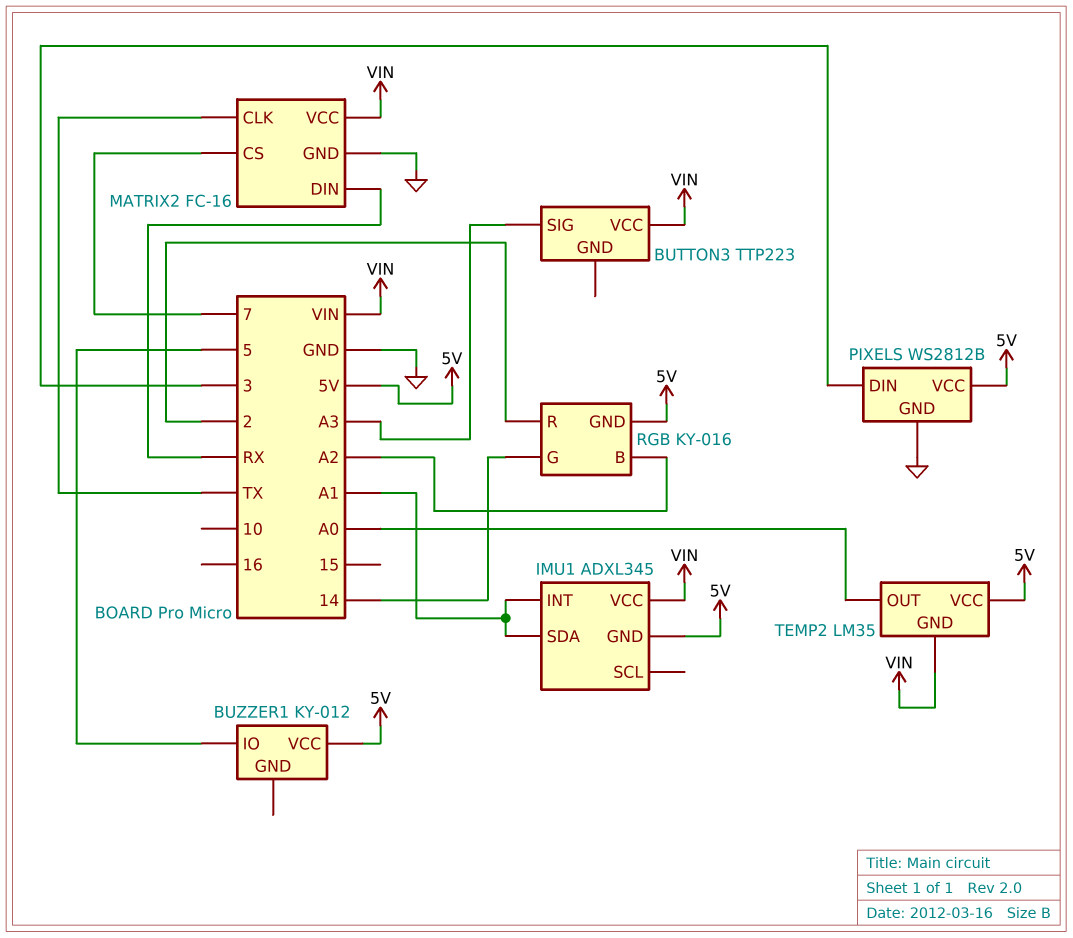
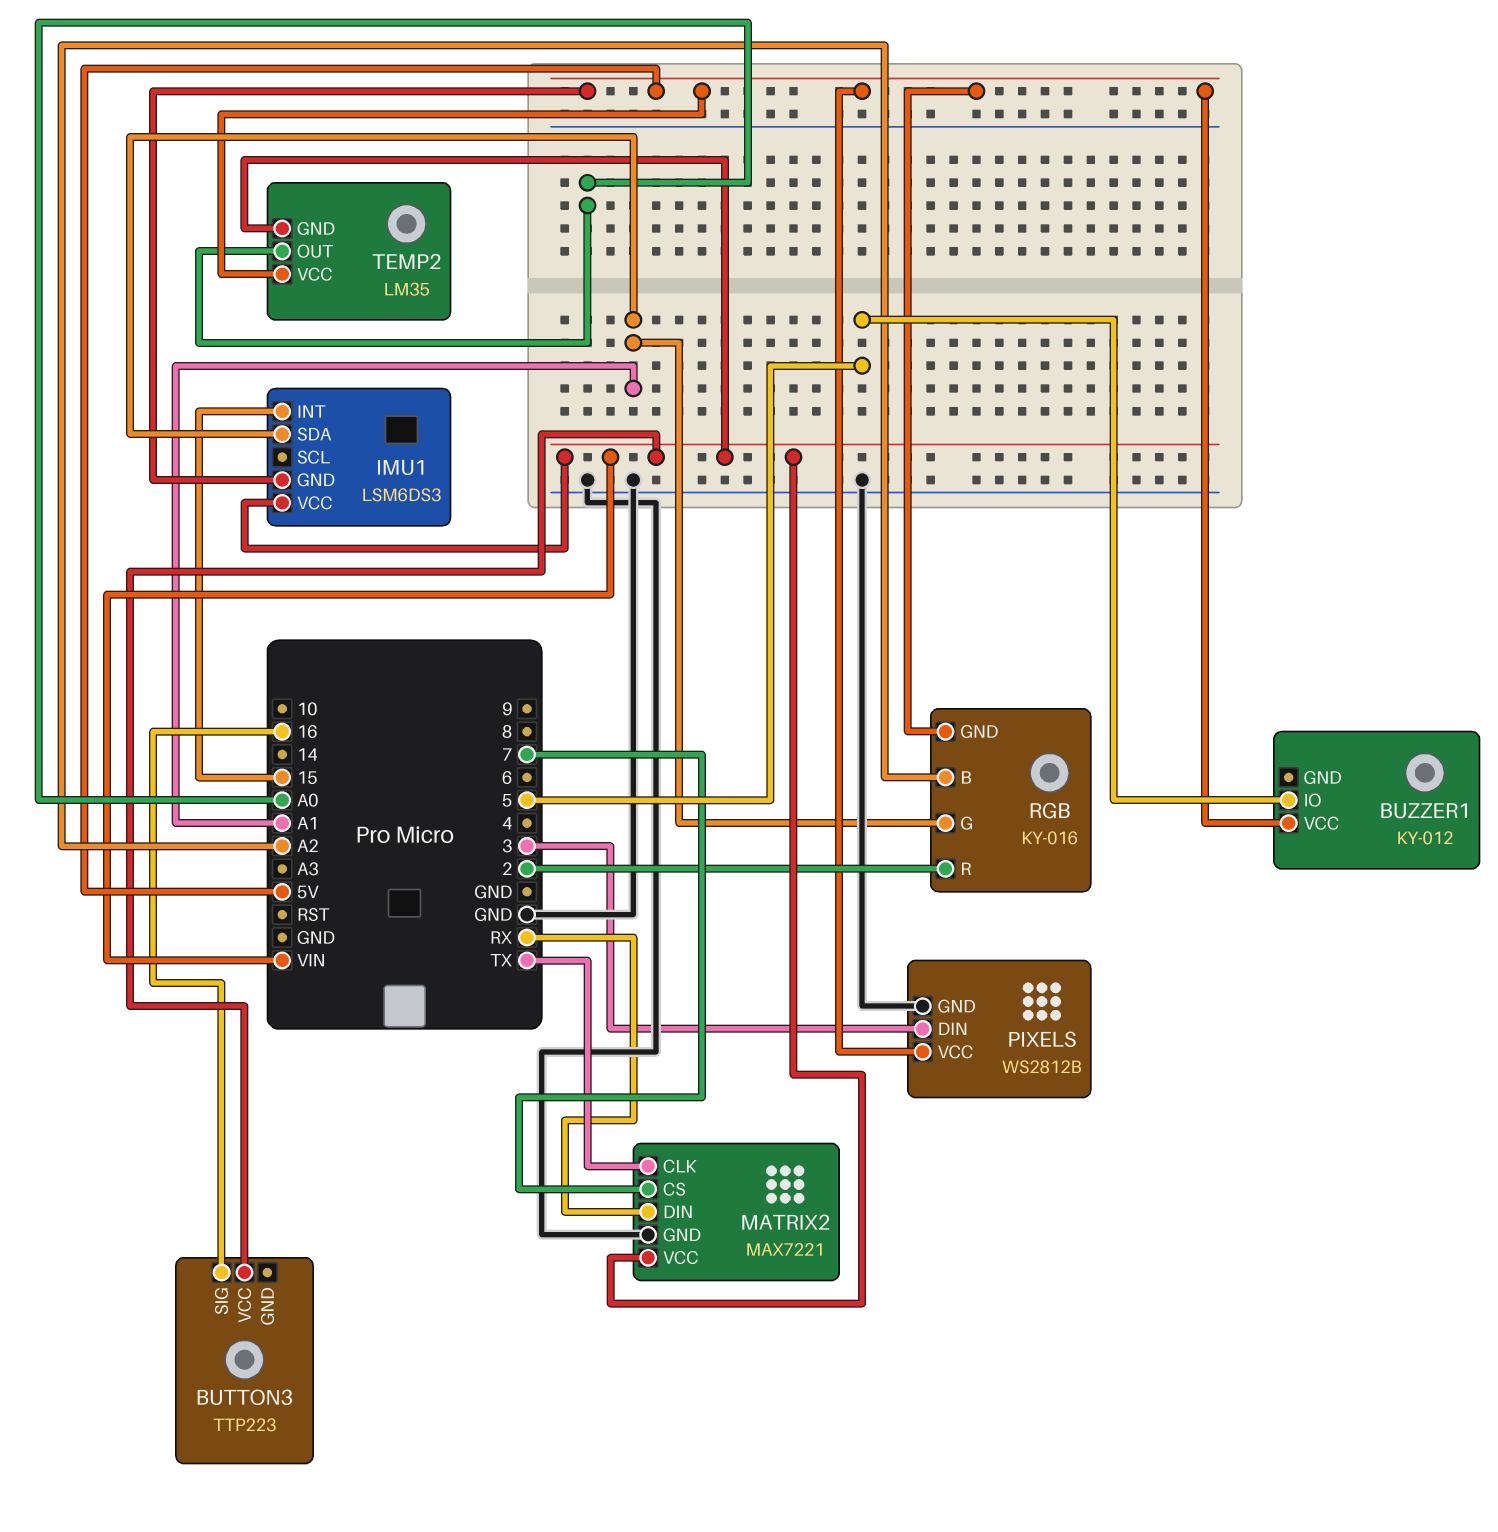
BUTTON3 pin SIG: A3 -> 16
IMU1: ADXL345 -> LSM6DS3
IMU1 pin INT: A1 -> 15
MATRIX2: FC-16 -> MAX7221
RGB pin G: 14 -> A1

